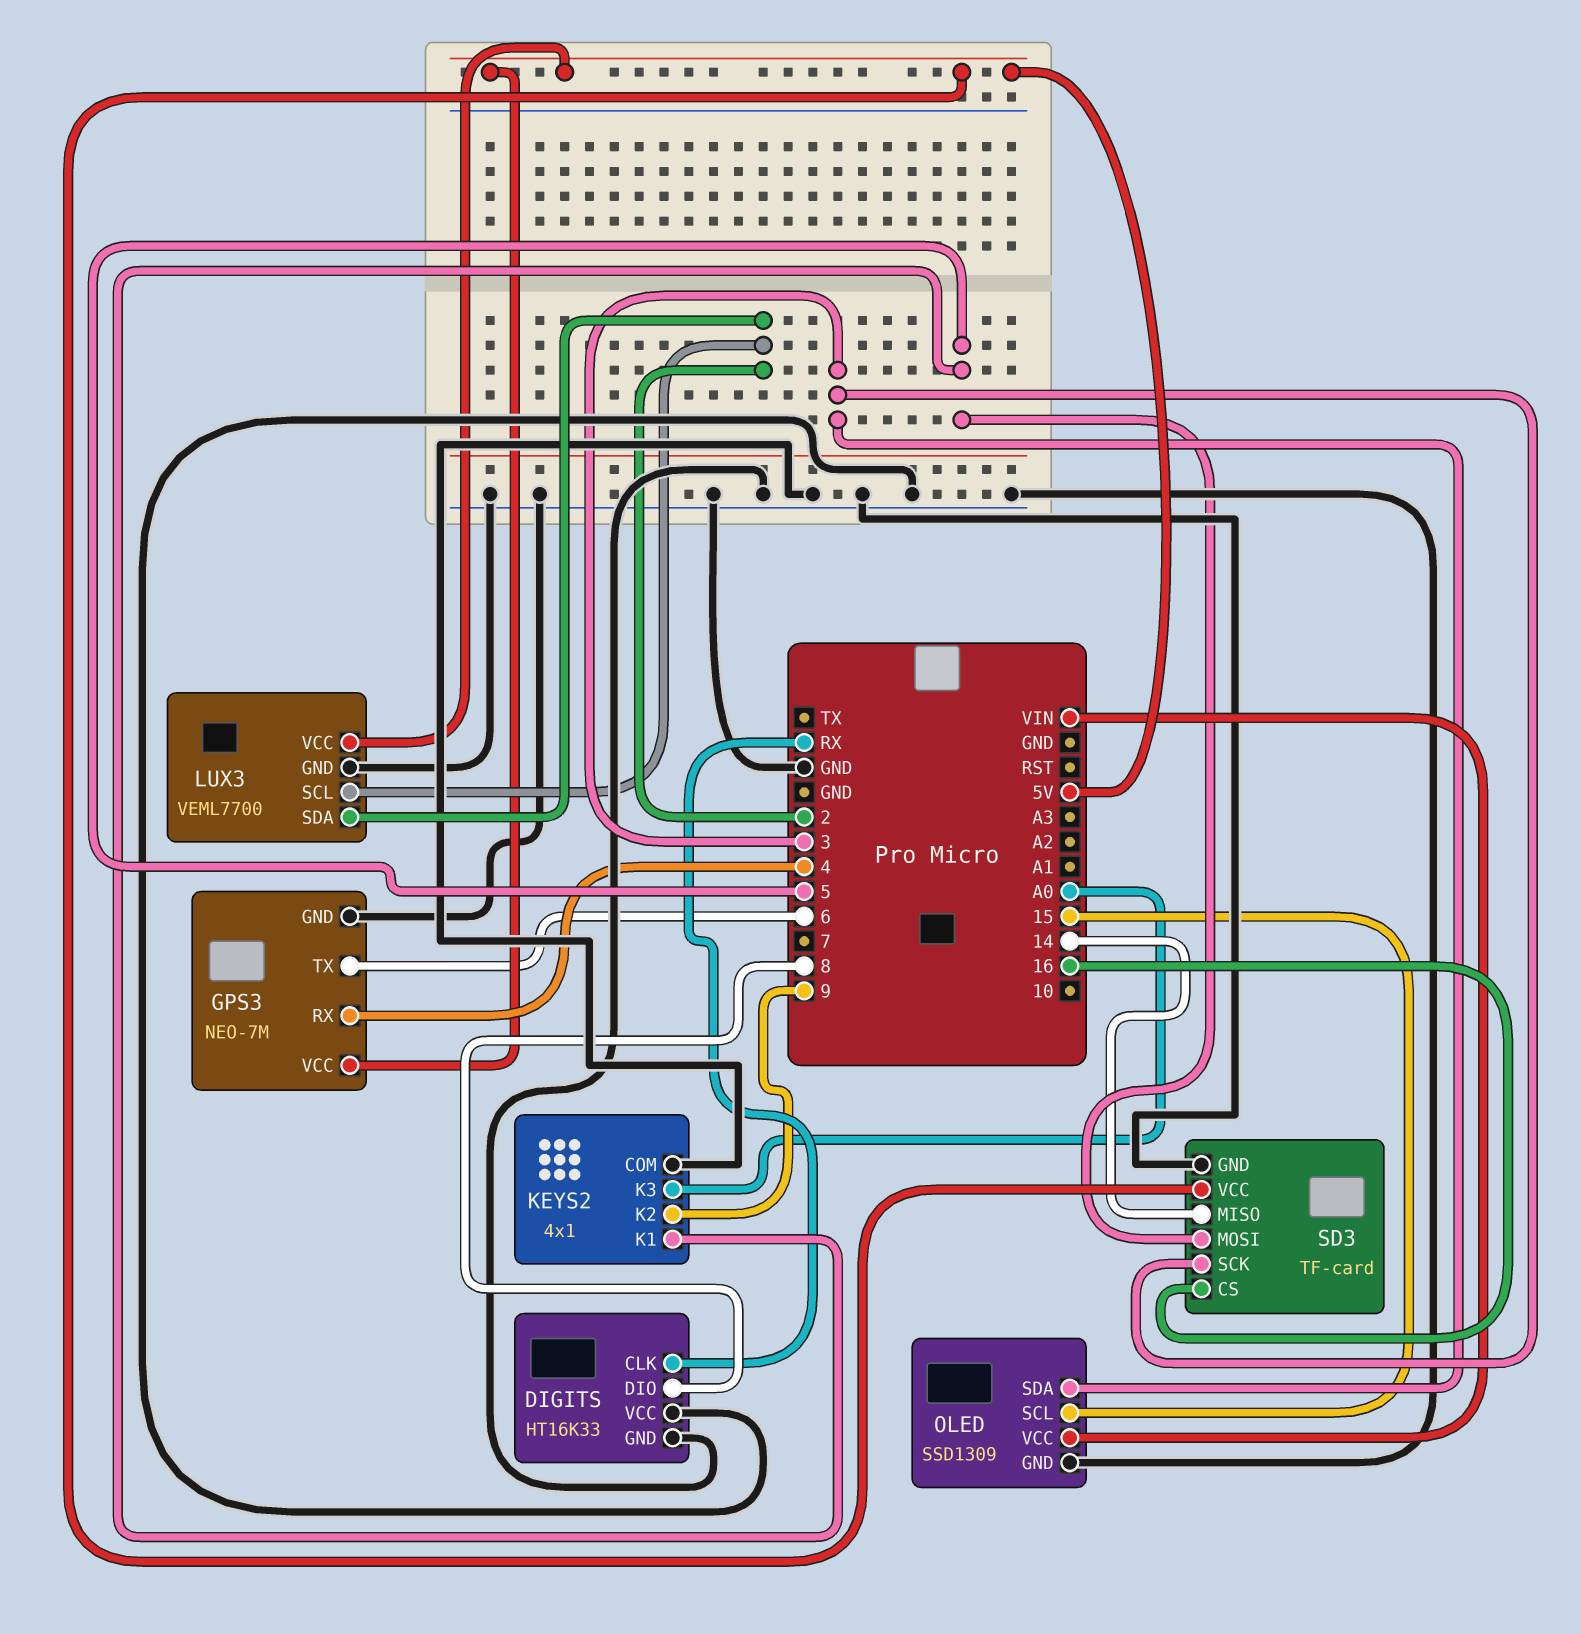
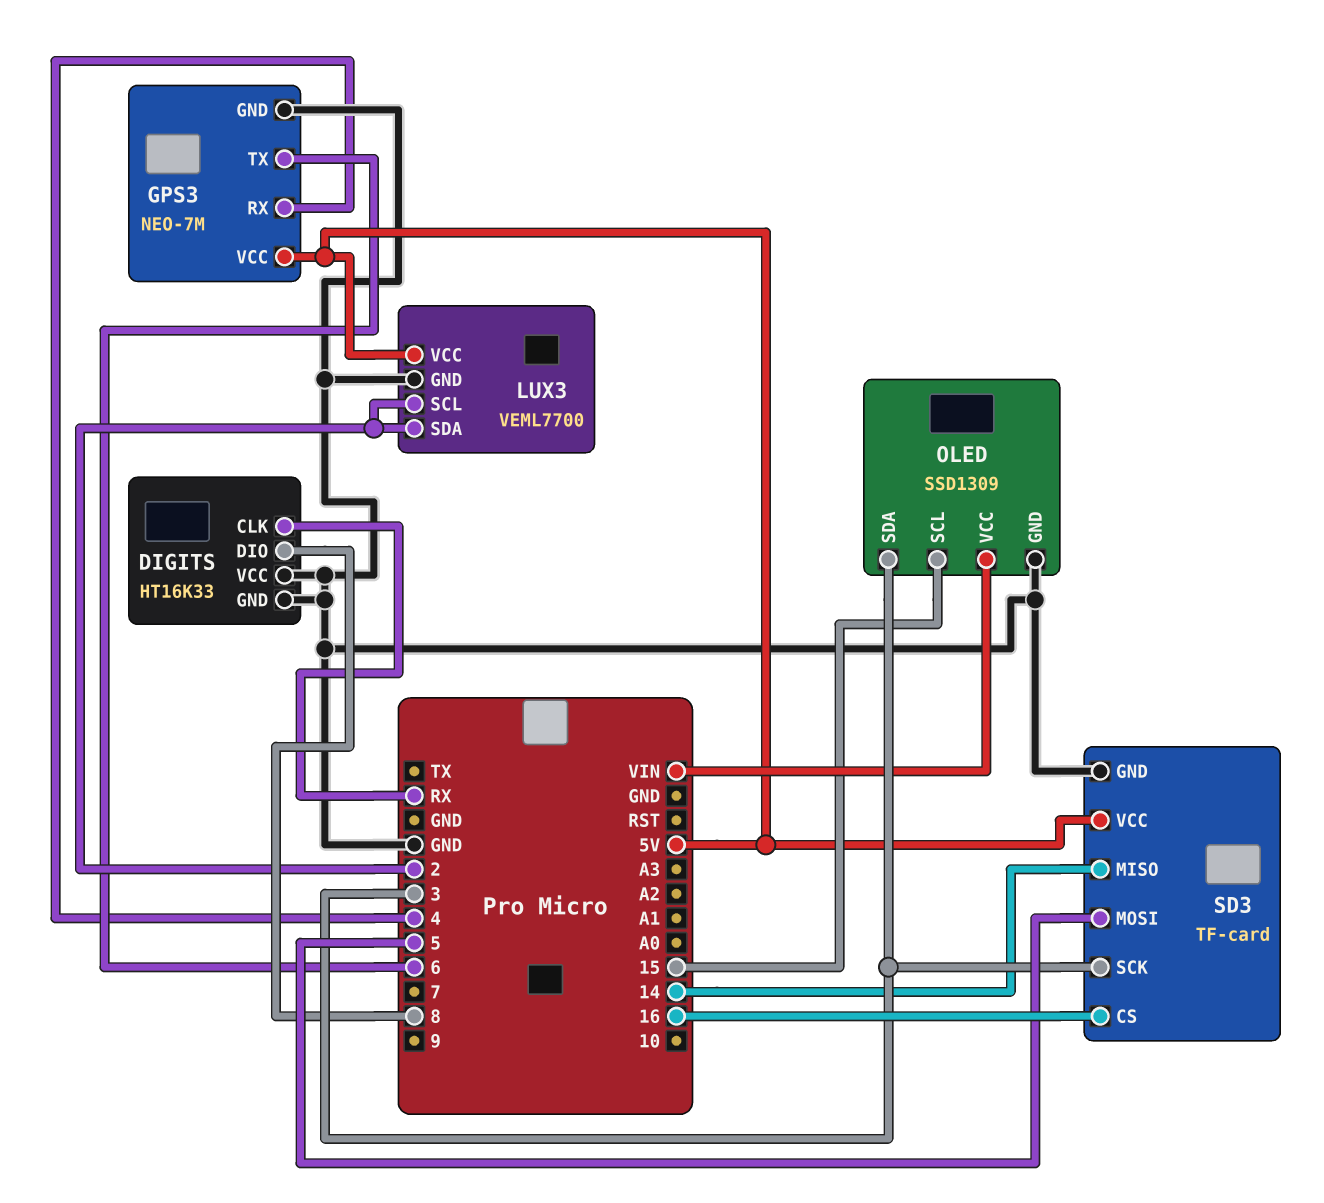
KEYS2: 4x1 -> none
KEYS2 pin COM: GND -> none
KEYS2 pin K1: 5 -> none
KEYS2 pin K2: 9 -> none
KEYS2 pin K3: A0 -> none

